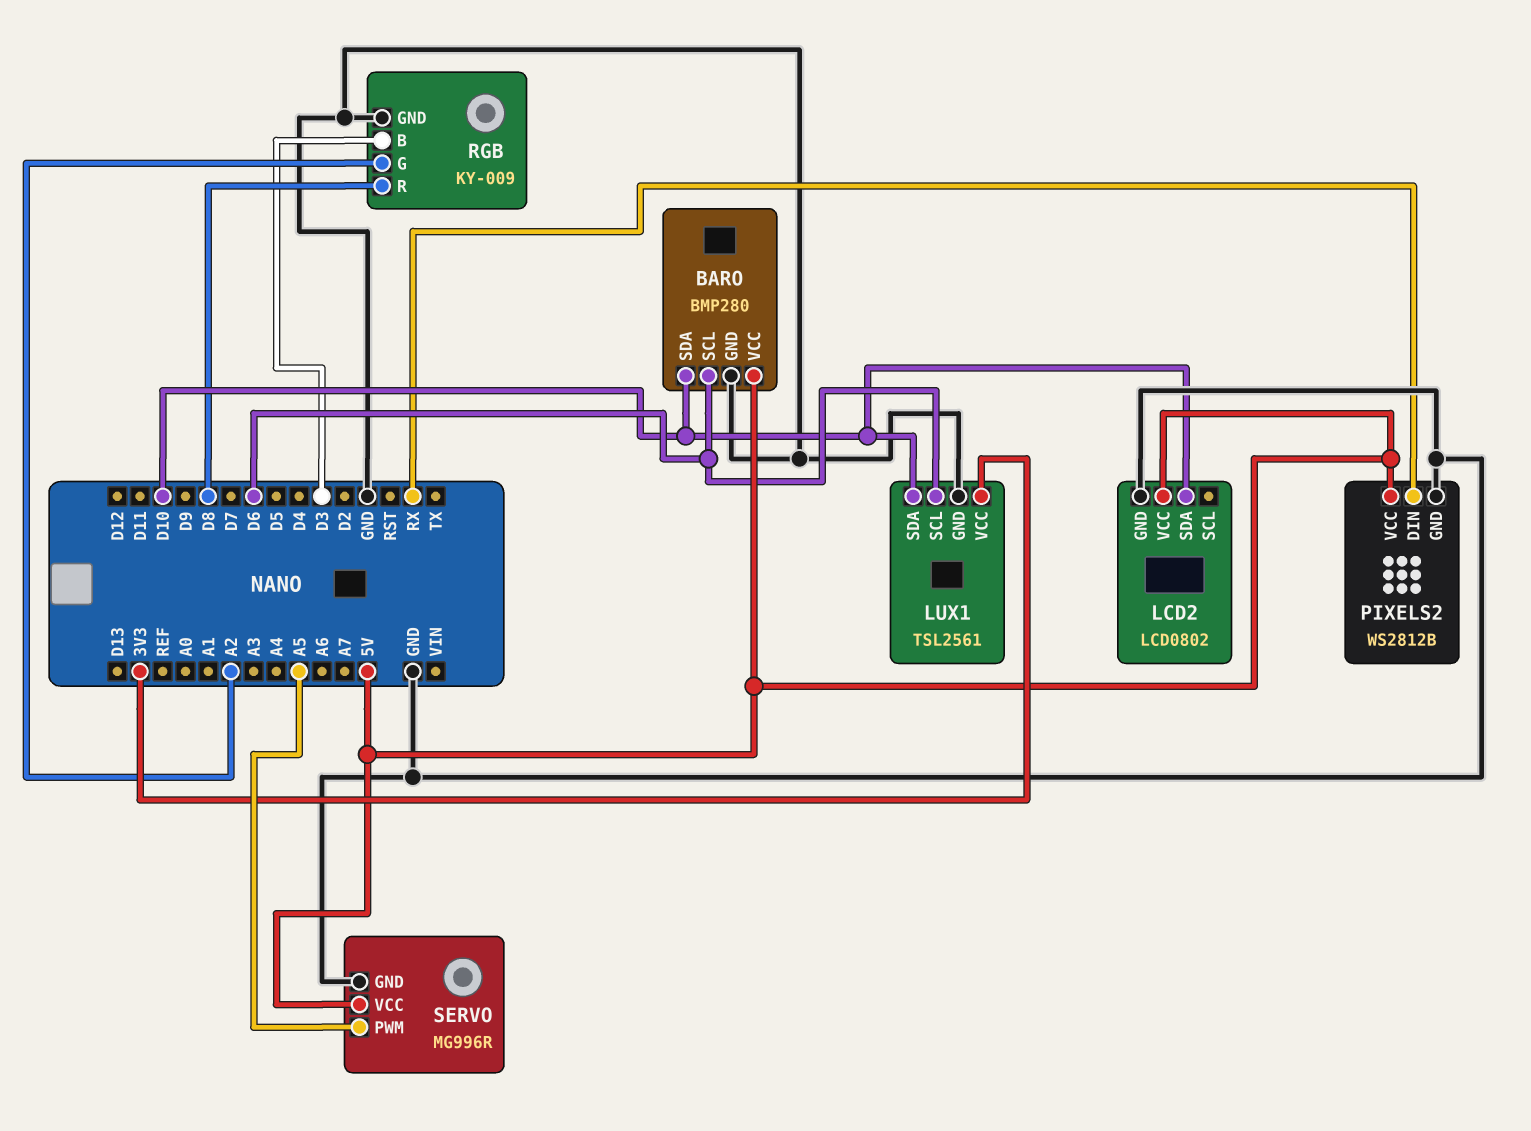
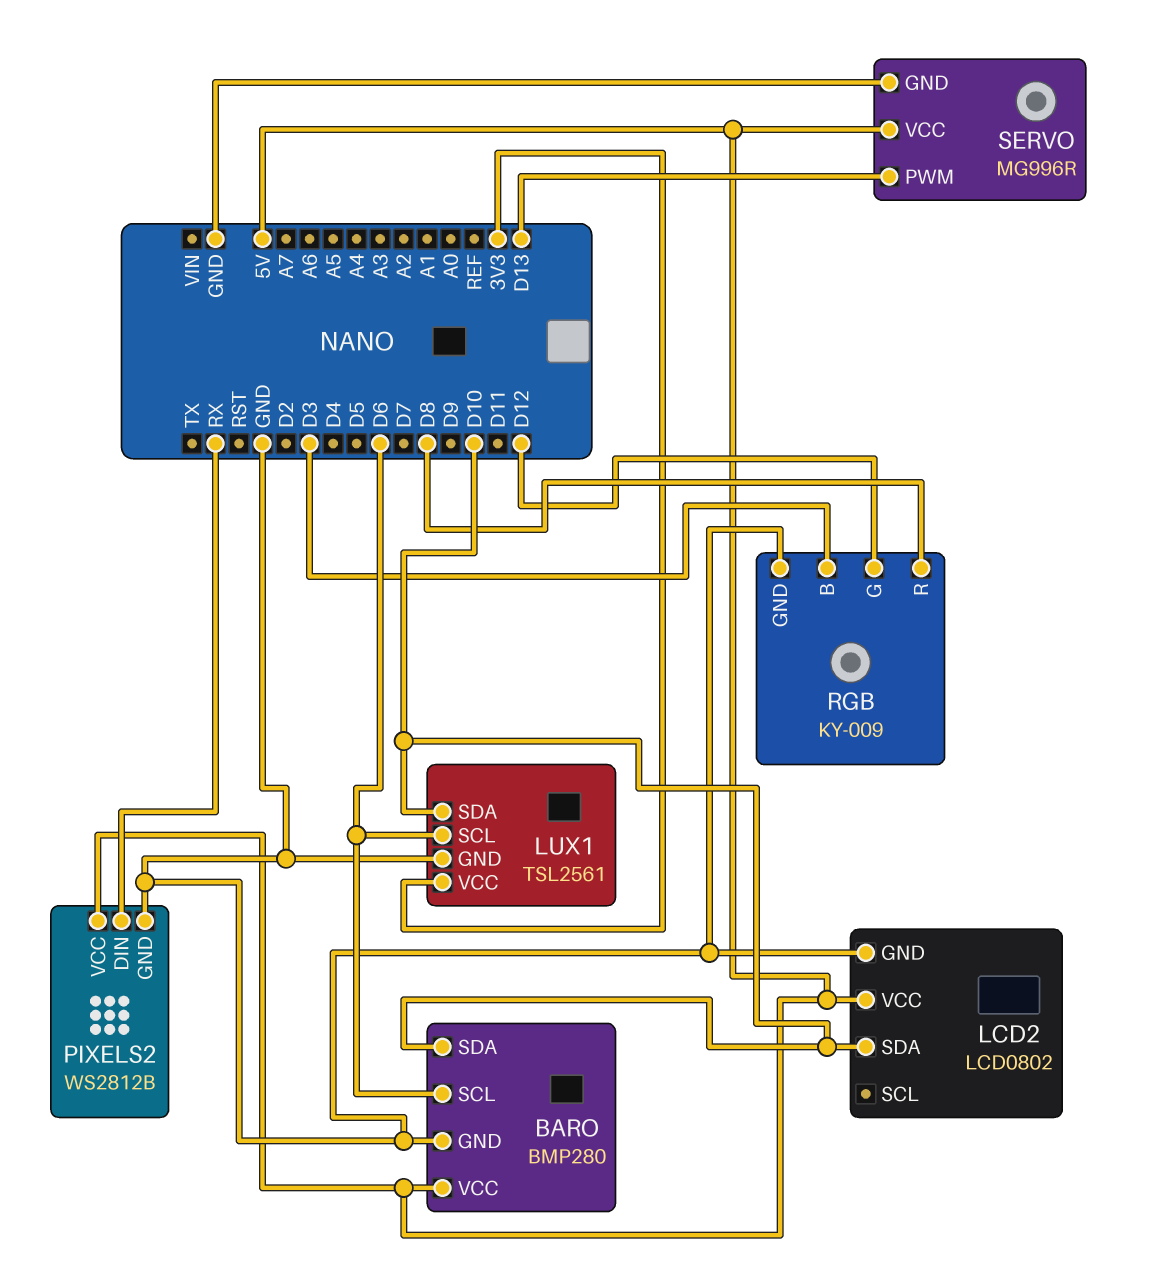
RGB pin G: A2 -> D12
SERVO pin PWM: A5 -> D13

